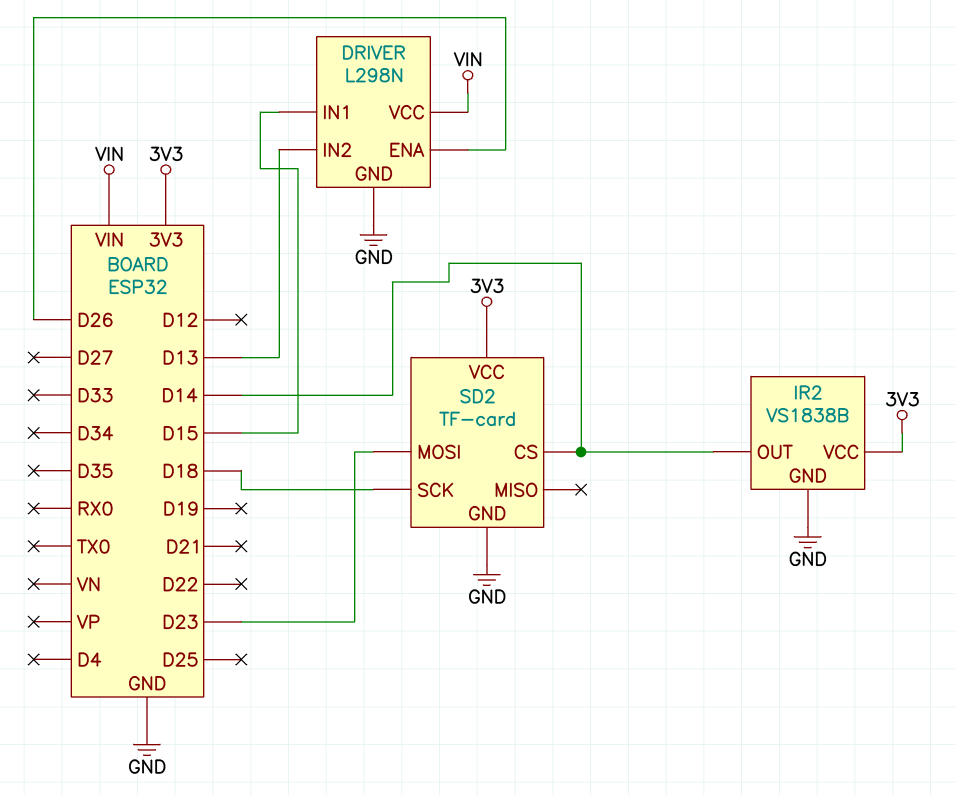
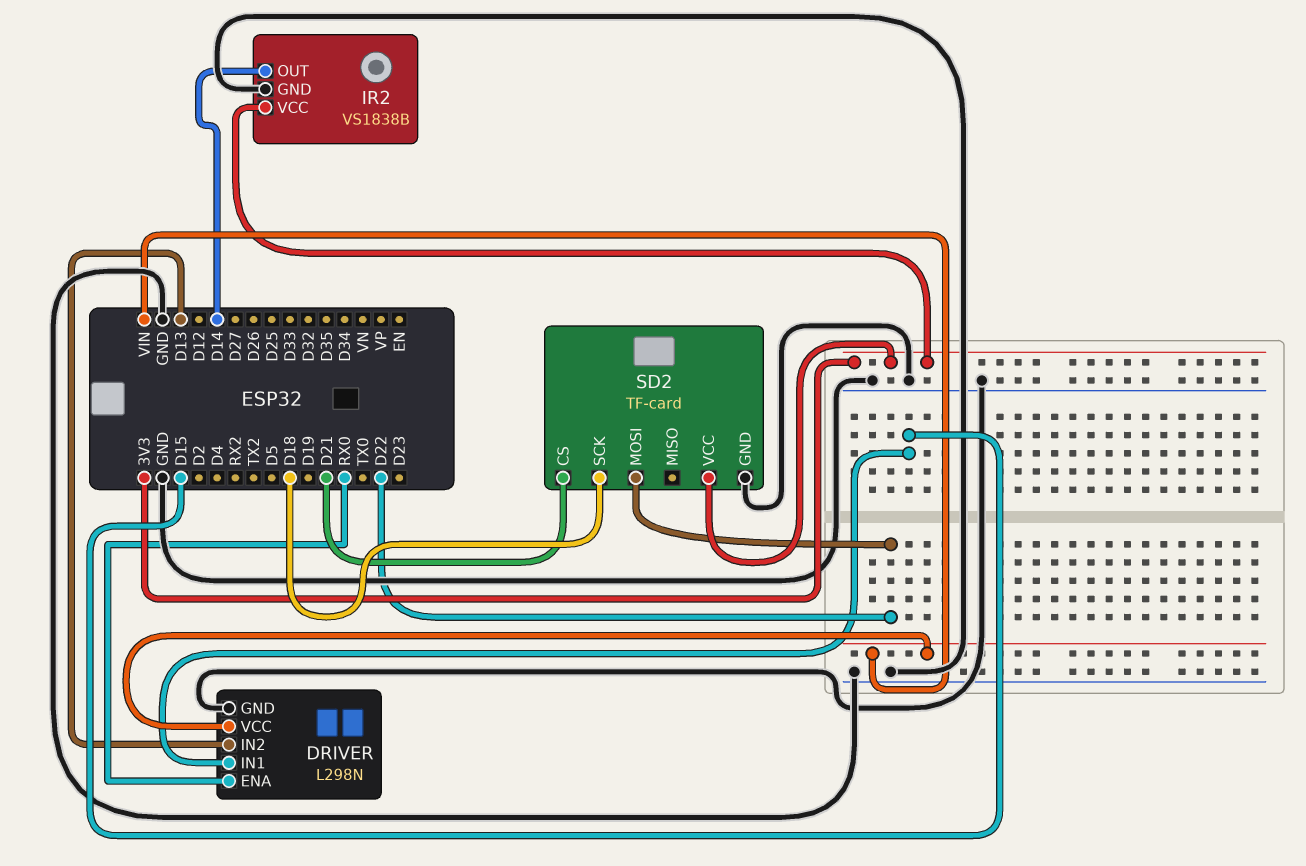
DRIVER pin ENA: D26 -> RX0
SD2 pin CS: D14 -> D21
SD2 pin MOSI: D23 -> D22

